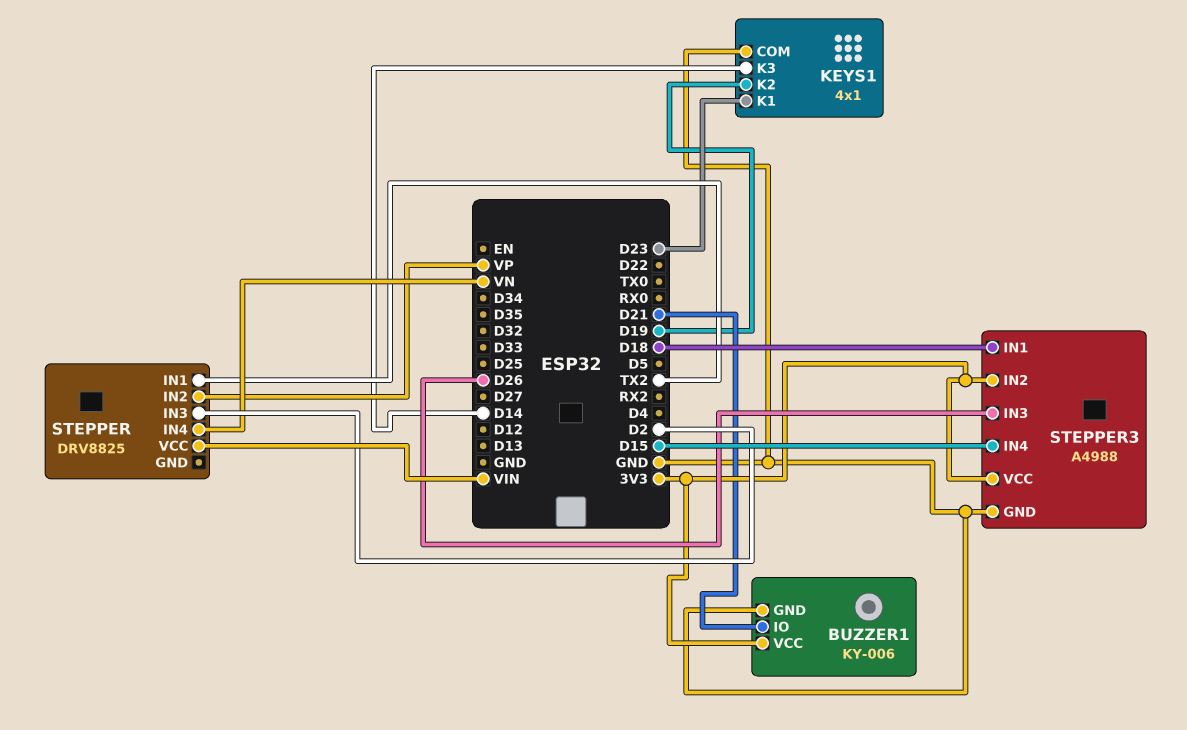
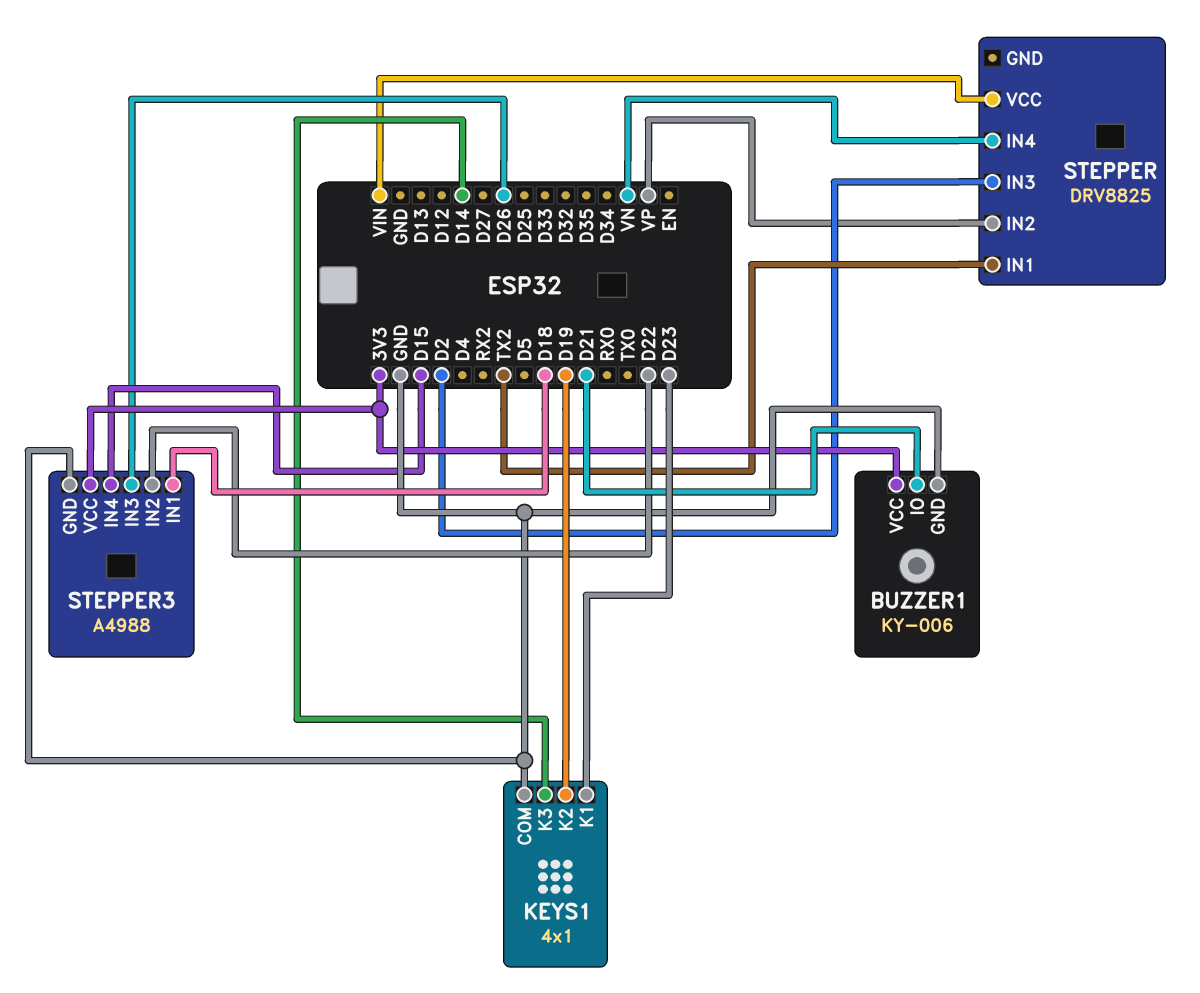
STEPPER3 pin IN2: 3V3 -> D22

